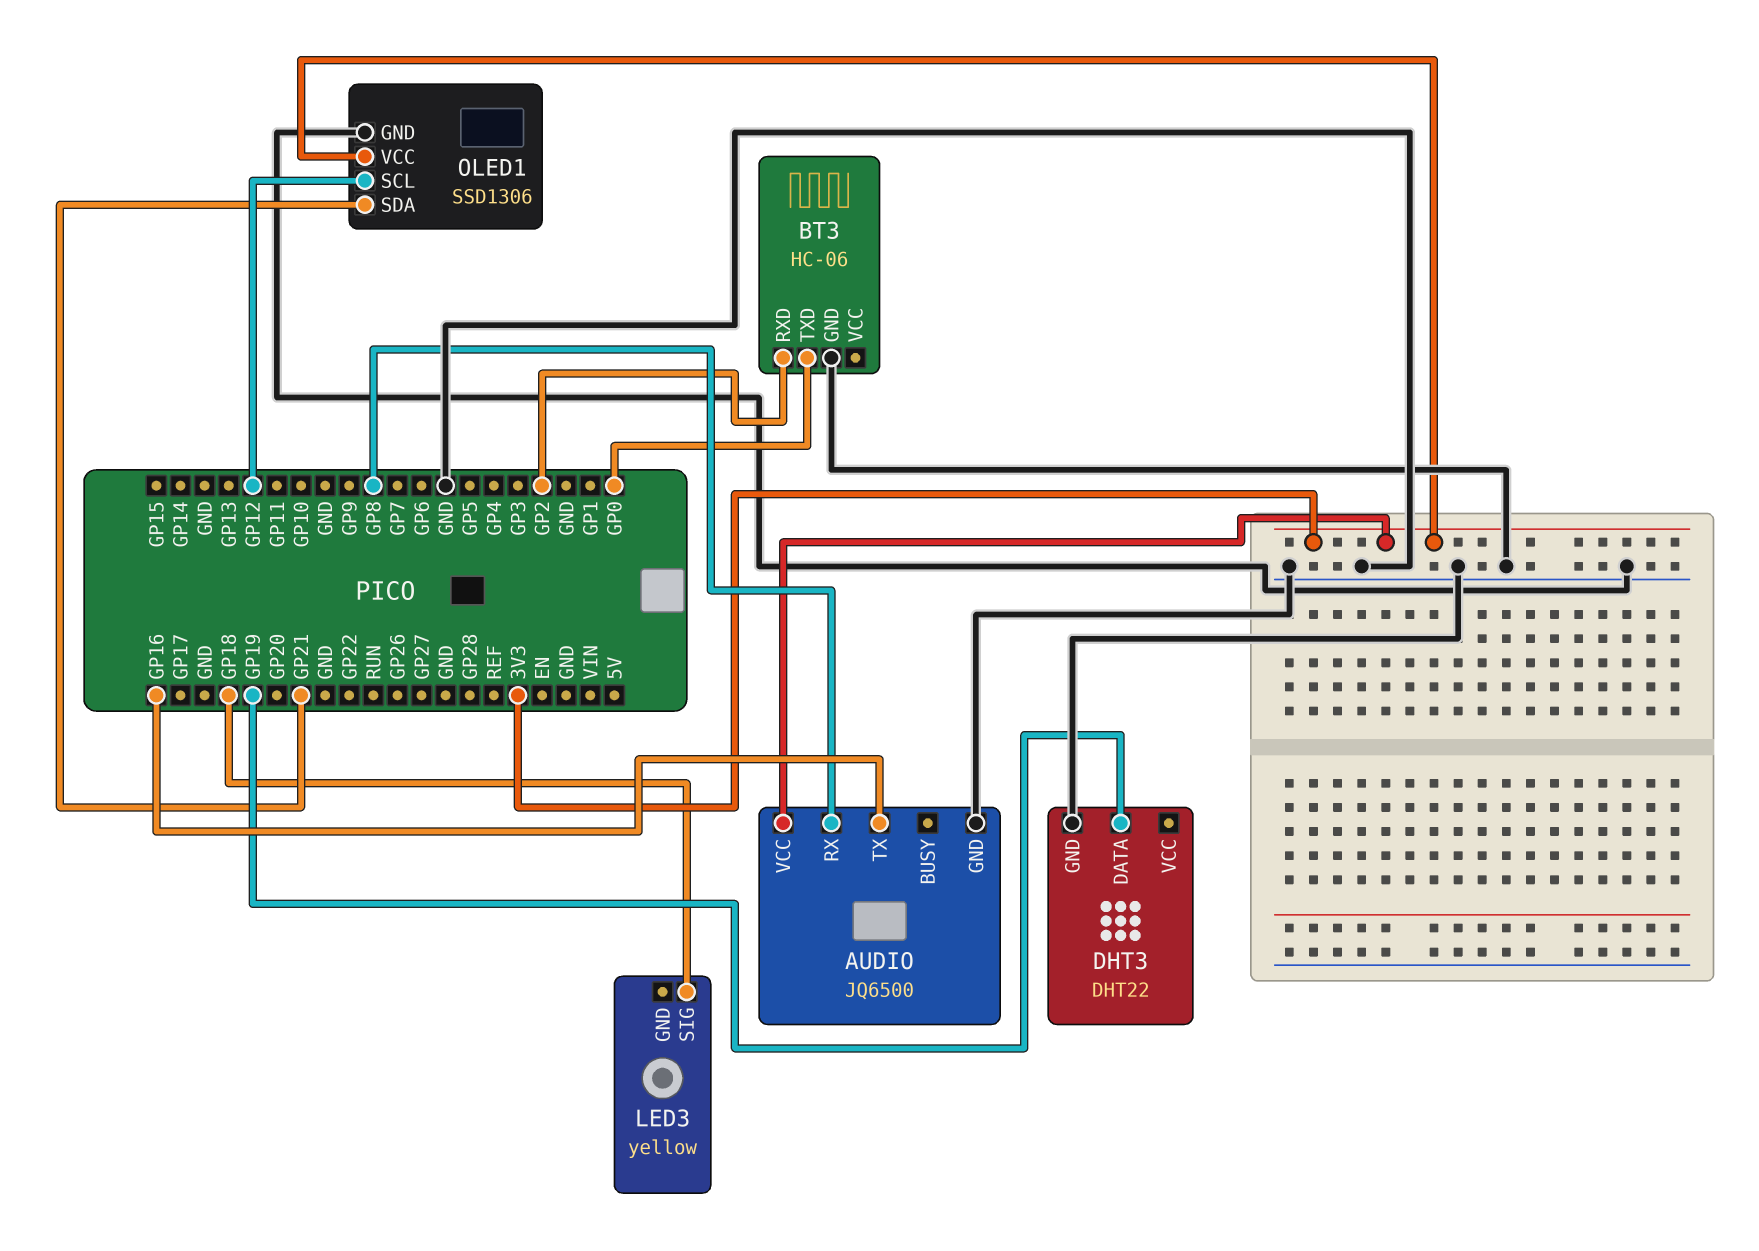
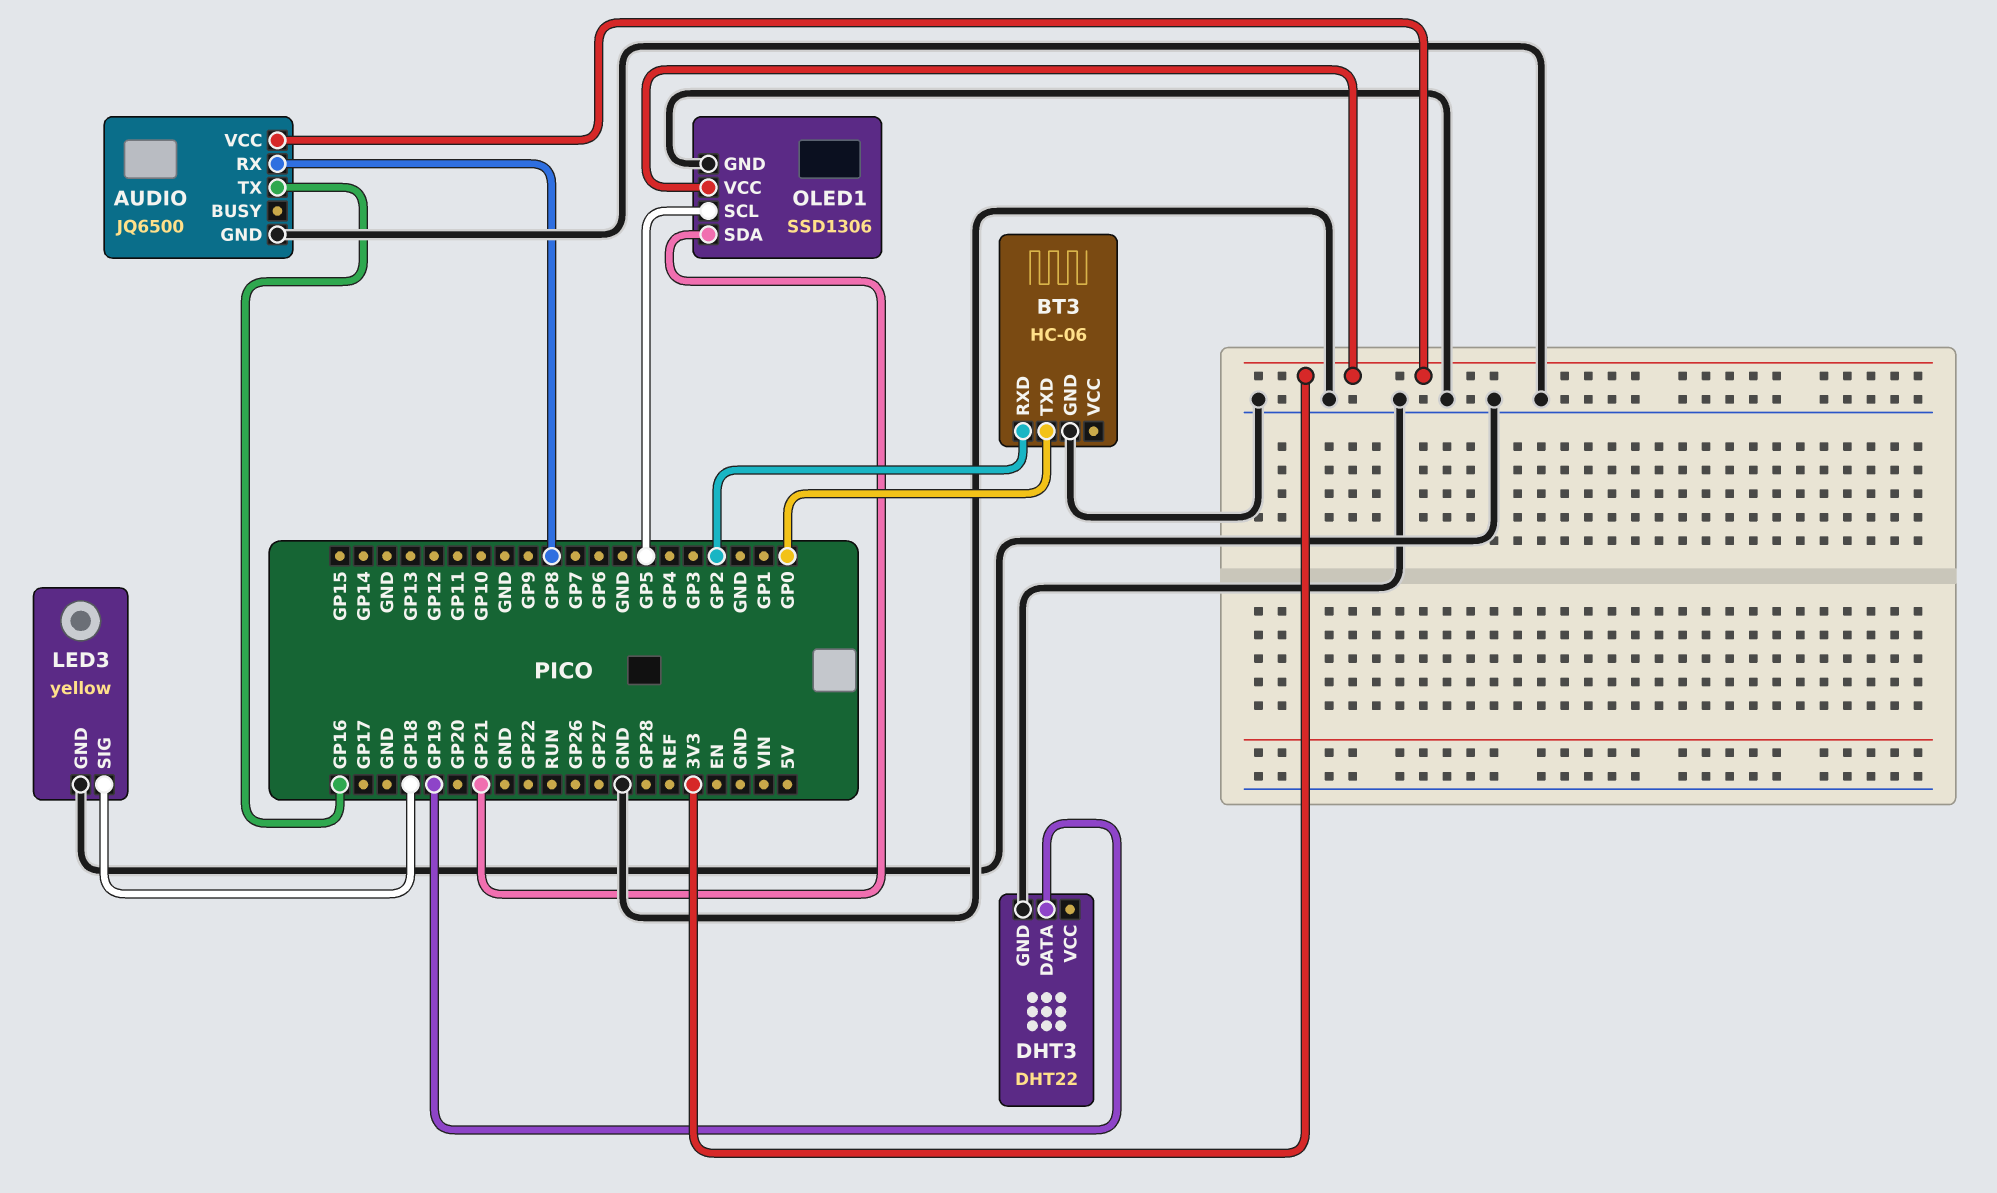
LED3 pin GND: none -> GND
OLED1 pin SCL: GP12 -> GP5

